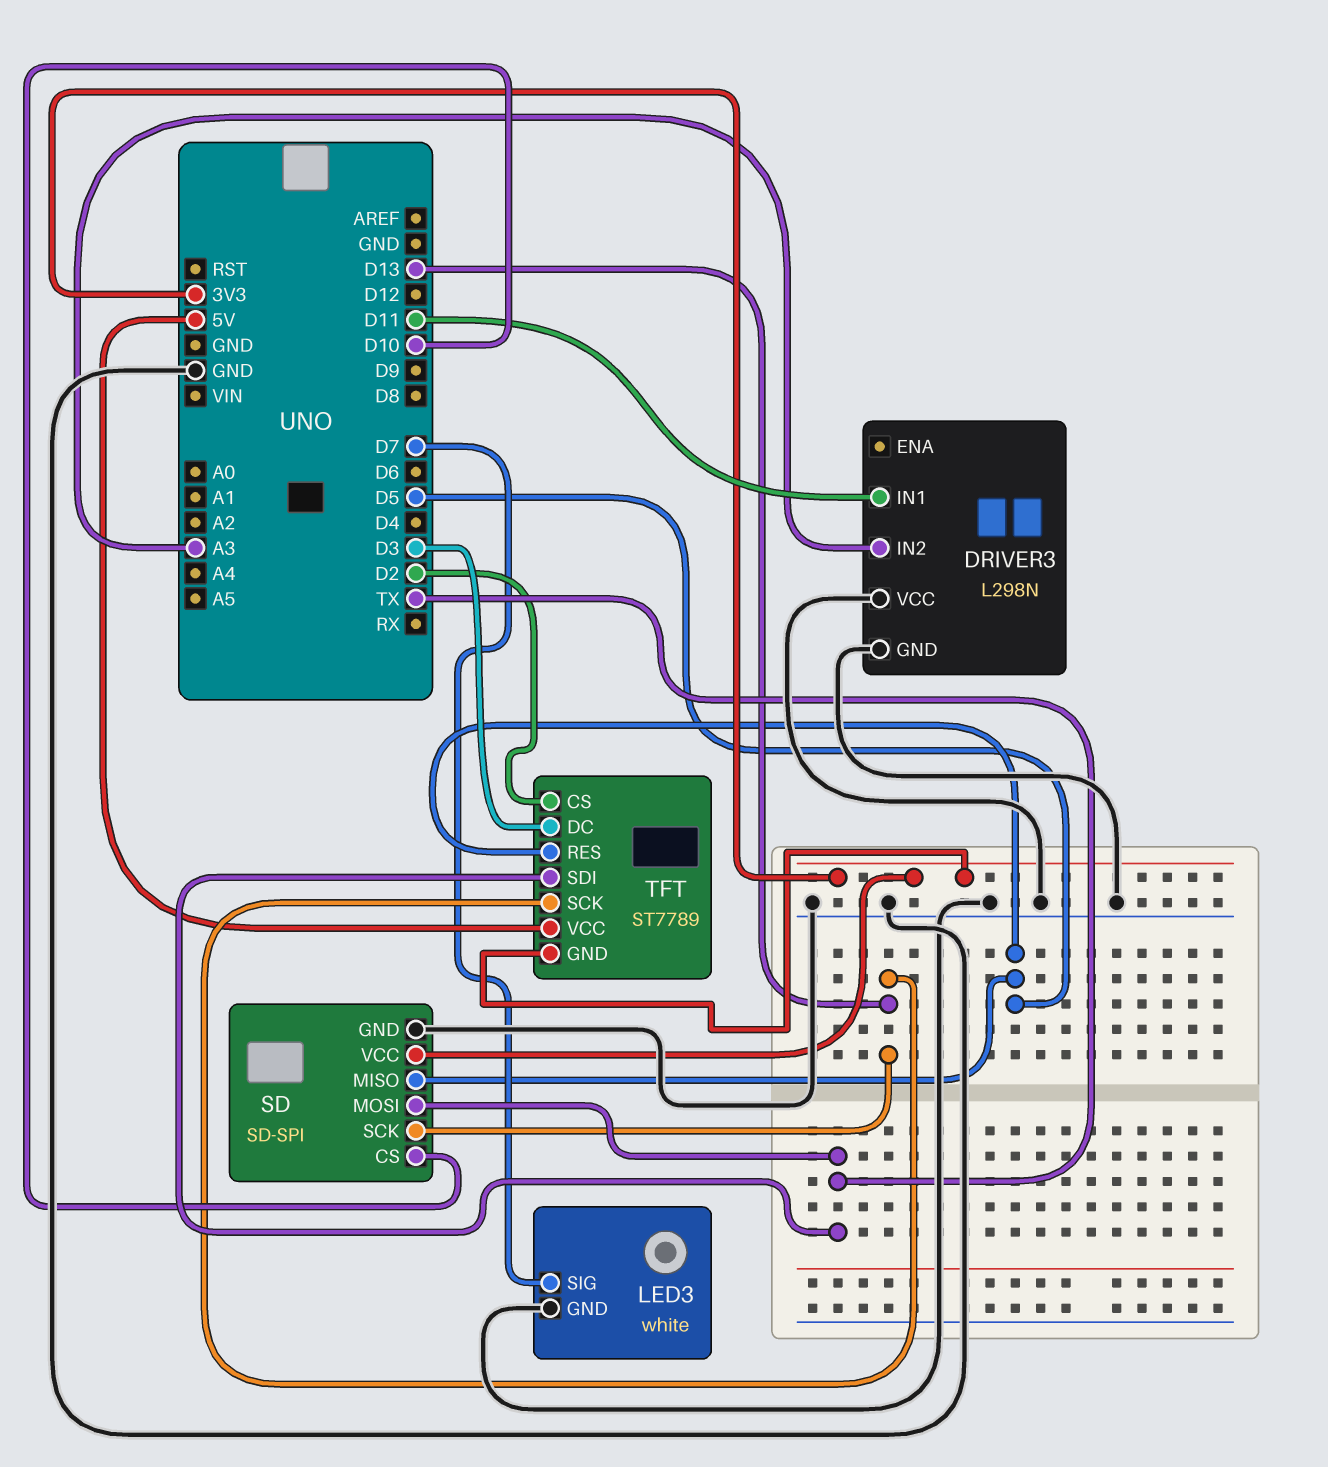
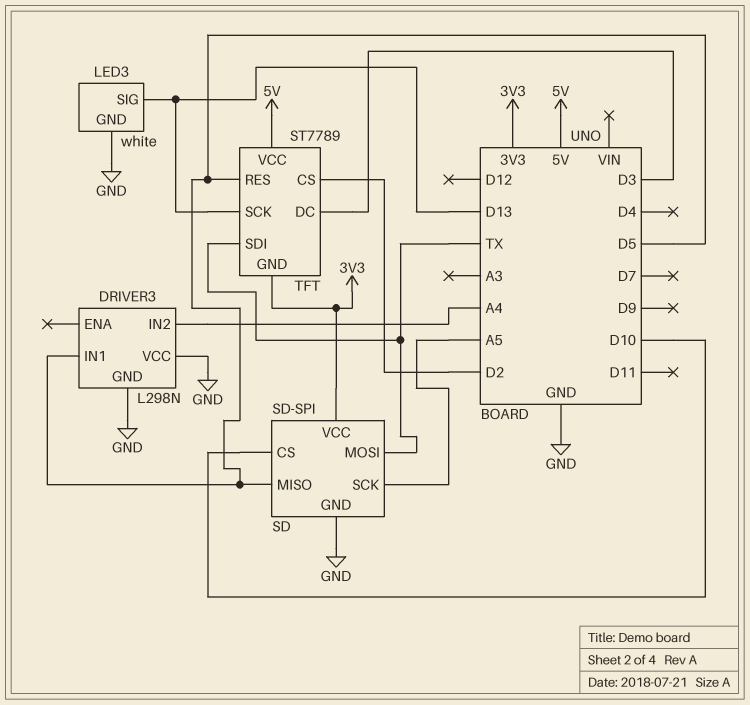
DRIVER3 pin IN1: D11 -> D5
DRIVER3 pin IN2: A3 -> A4
LED3 pin SIG: D7 -> D13
SD pin SCK: D13 -> A5

